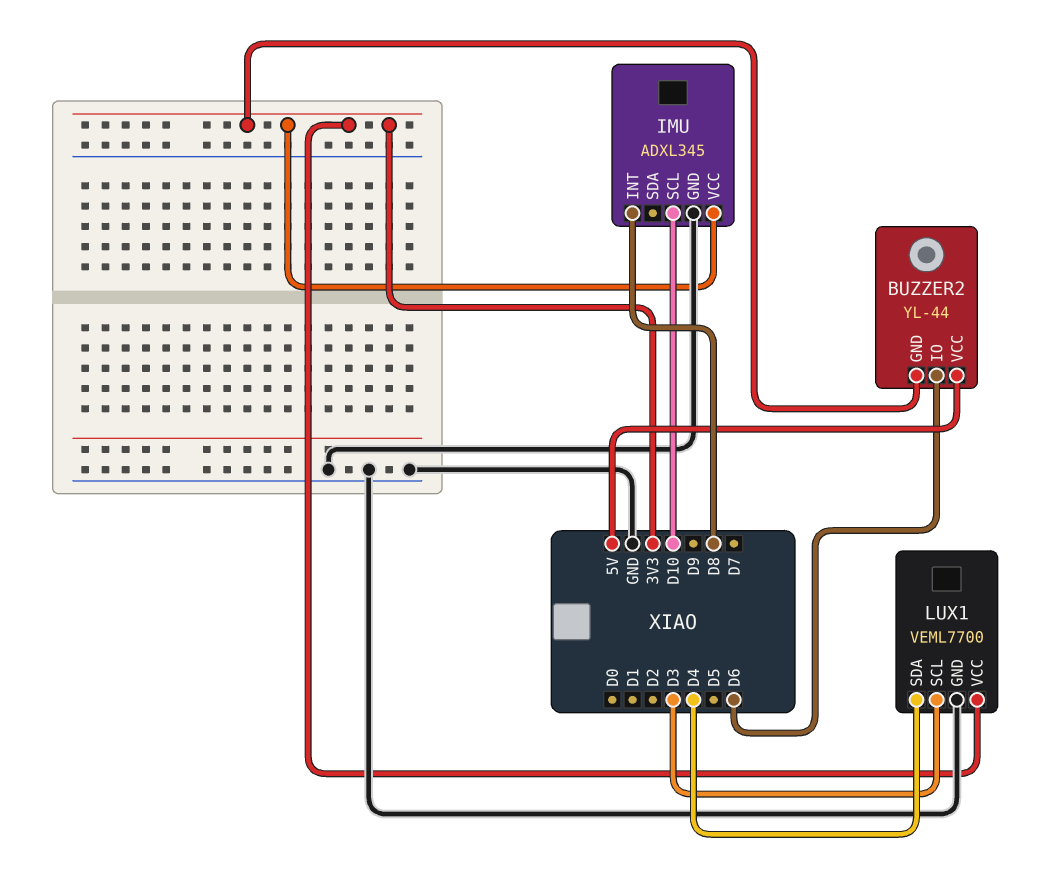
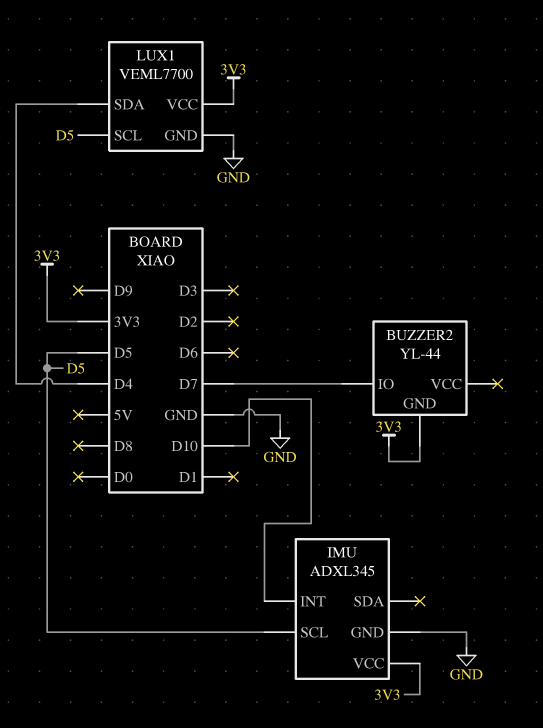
BUZZER2 pin IO: D6 -> D7
BUZZER2 pin VCC: 5V -> none
IMU pin INT: D8 -> D10
IMU pin SCL: D10 -> D5
LUX1 pin SCL: D3 -> D5

